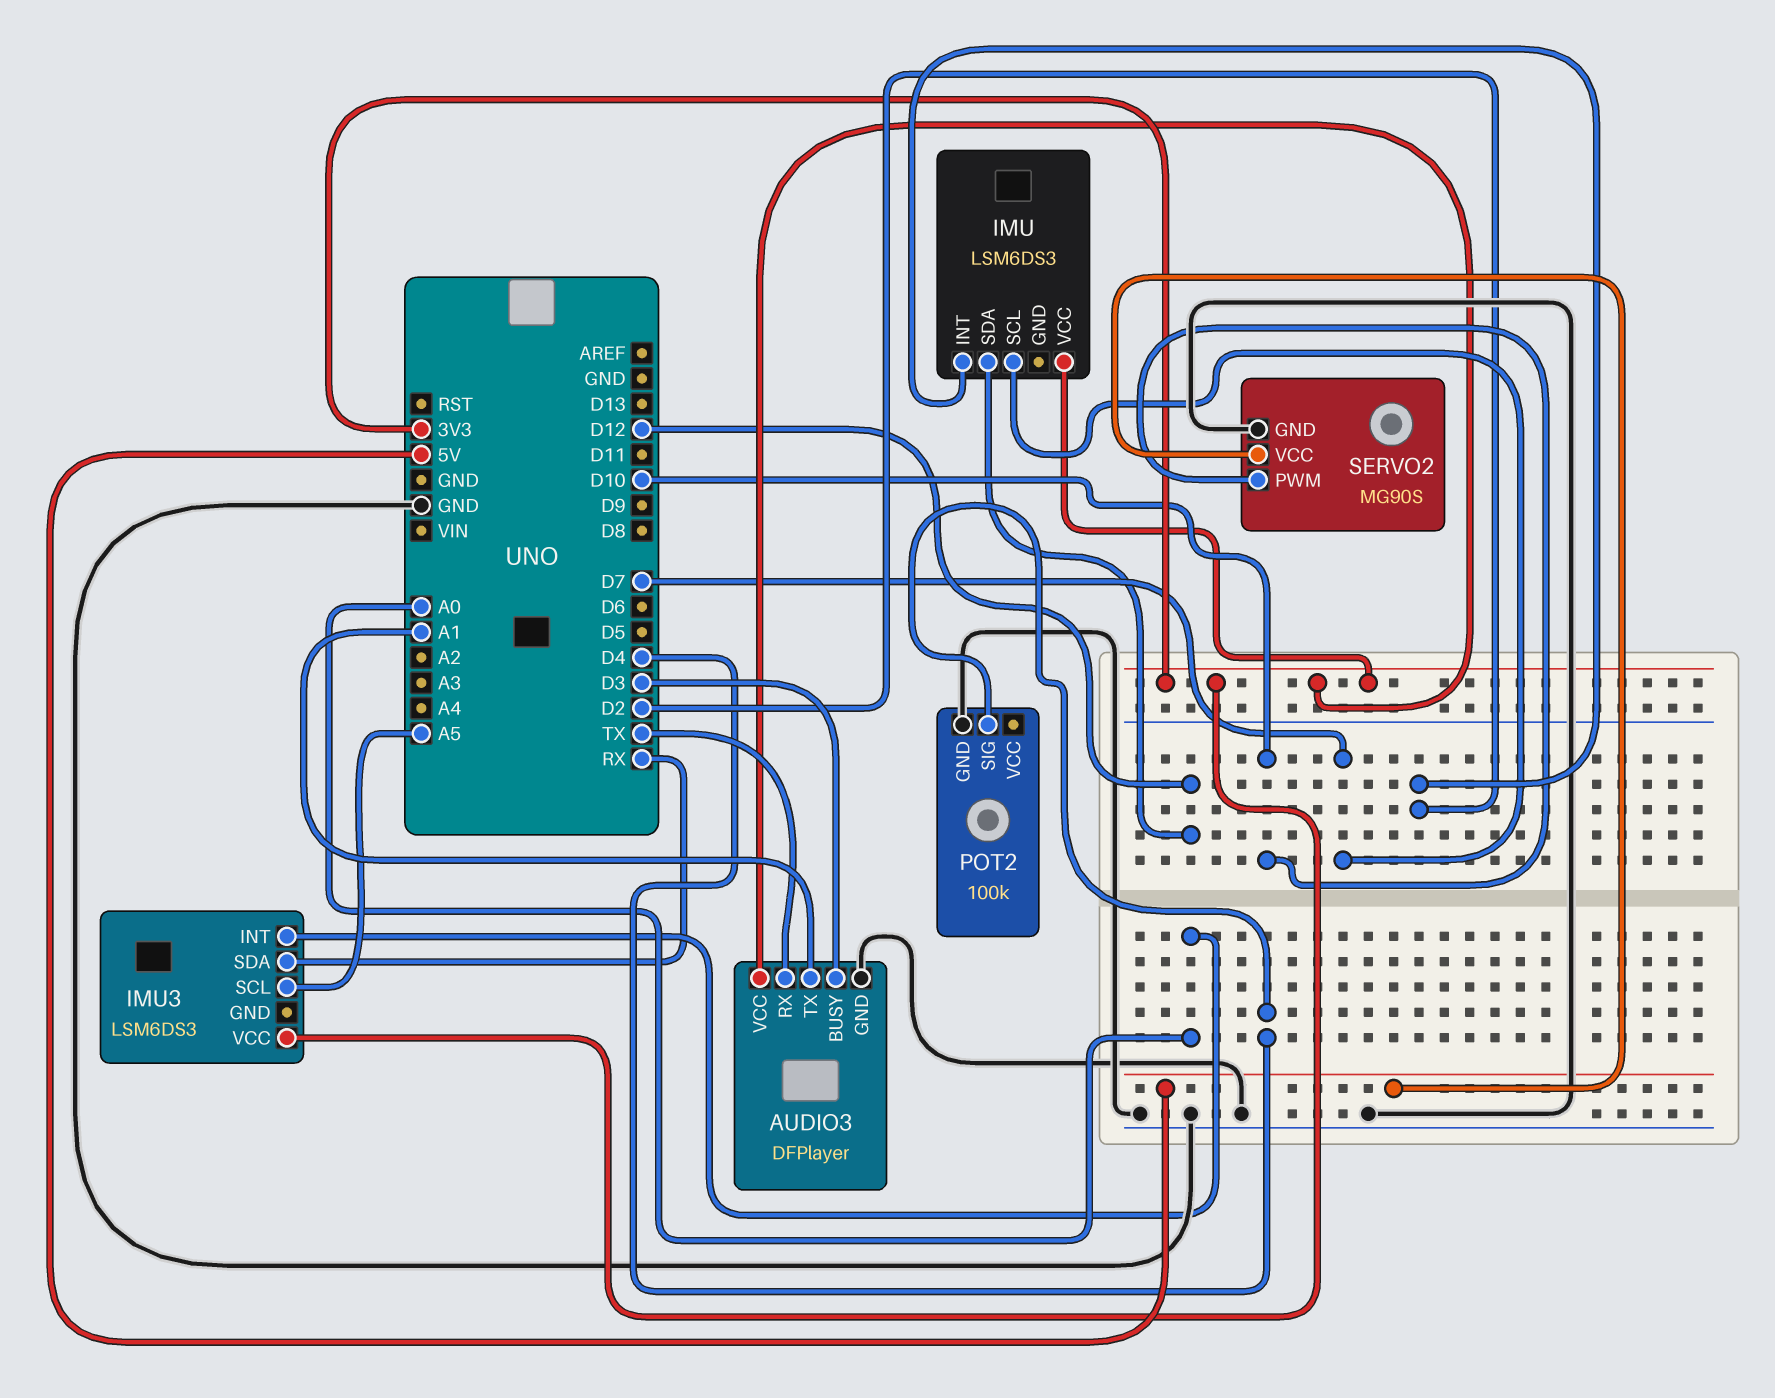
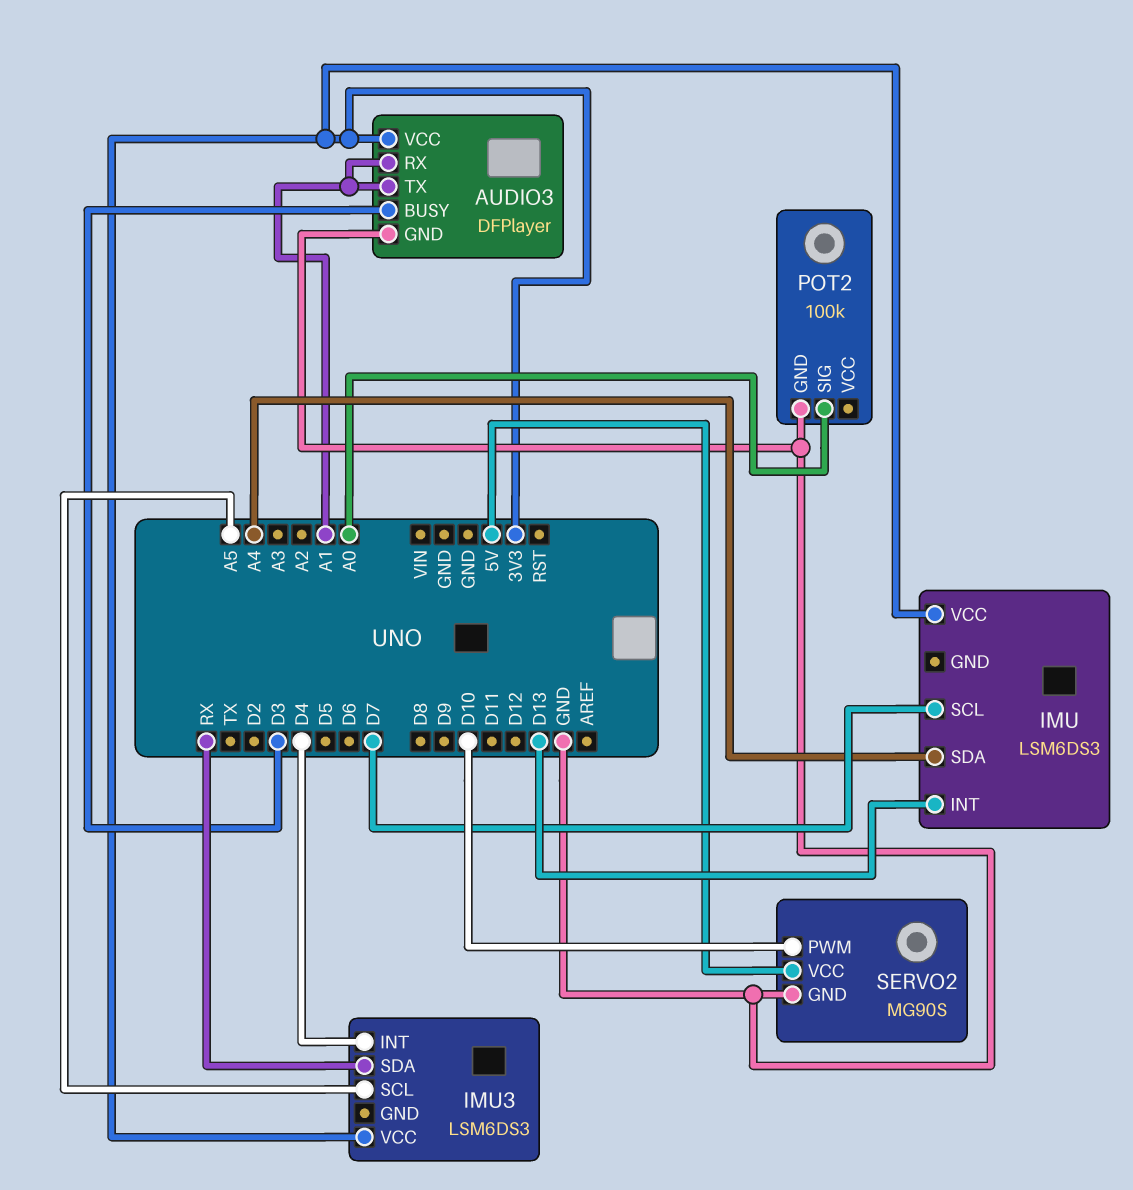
AUDIO3 pin RX: TX -> A1
IMU pin INT: D2 -> D13
IMU pin SDA: D12 -> A4
IMU3 pin INT: A0 -> D4
POT2 pin SIG: D4 -> A0

